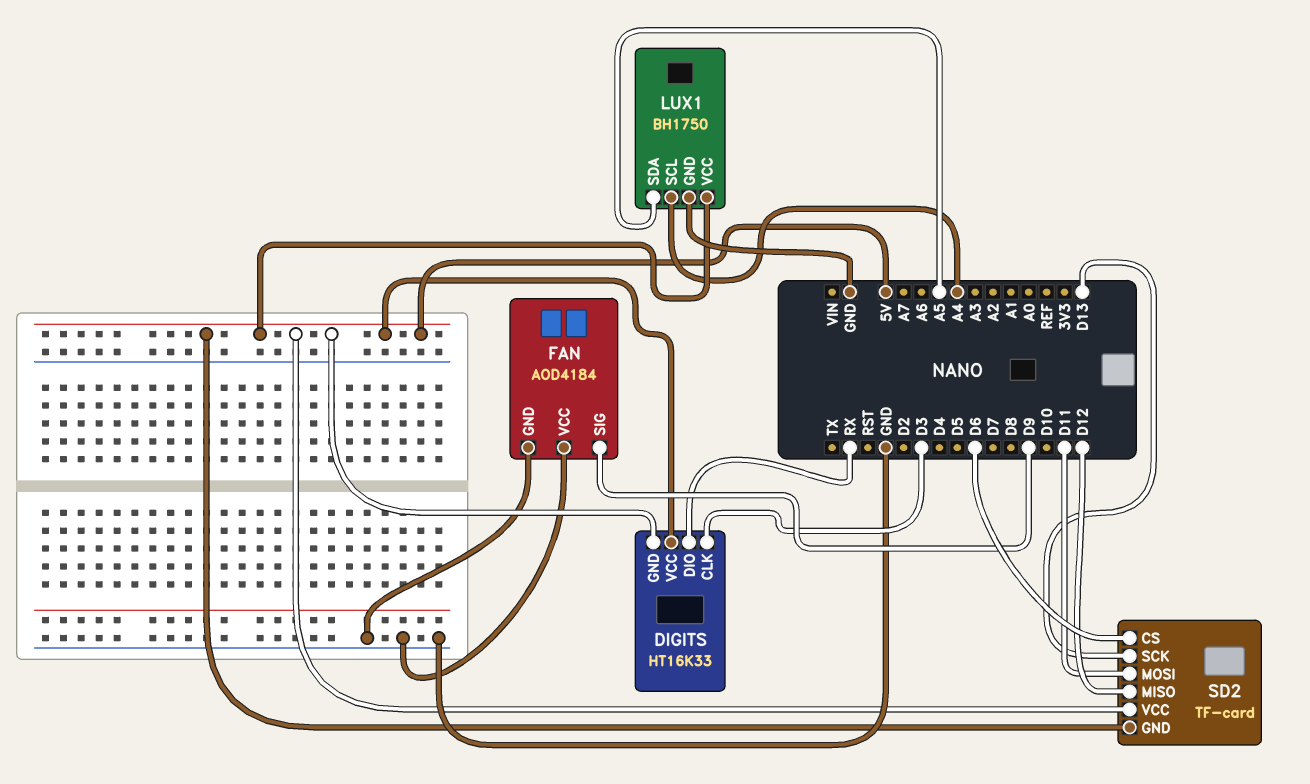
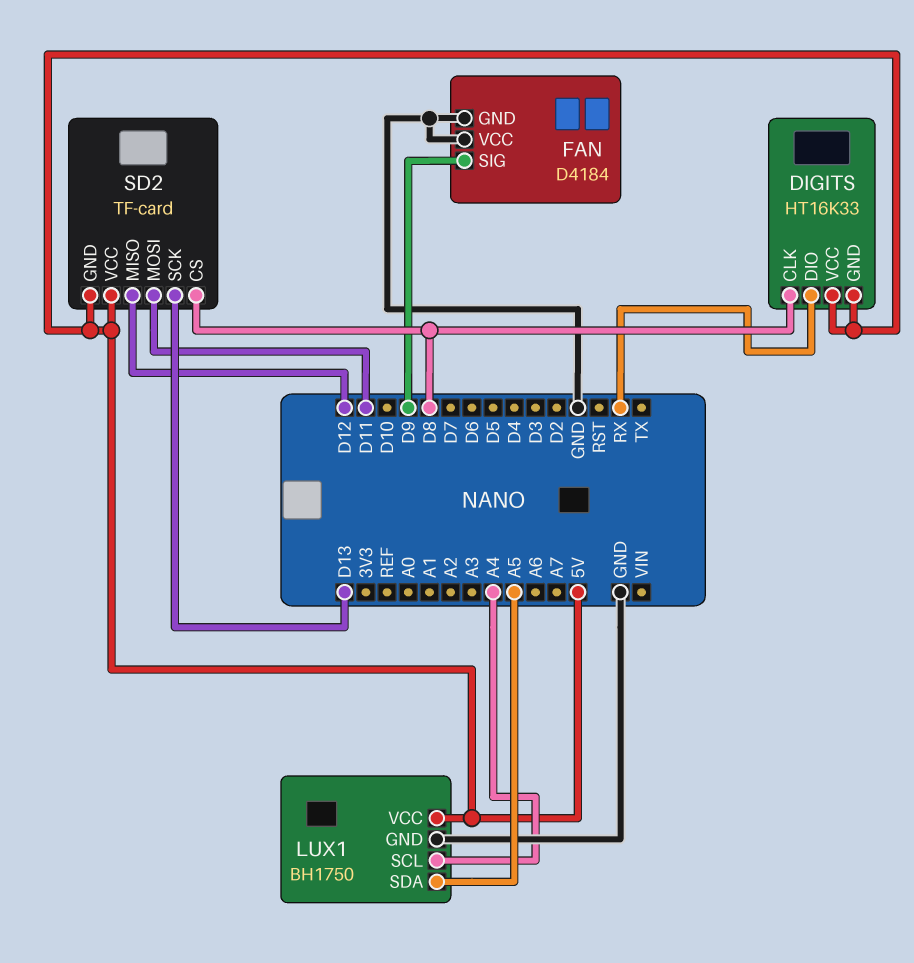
DIGITS pin CLK: D3 -> D8
FAN: AOD4184 -> D4184
SD2 pin CS: D6 -> D8

